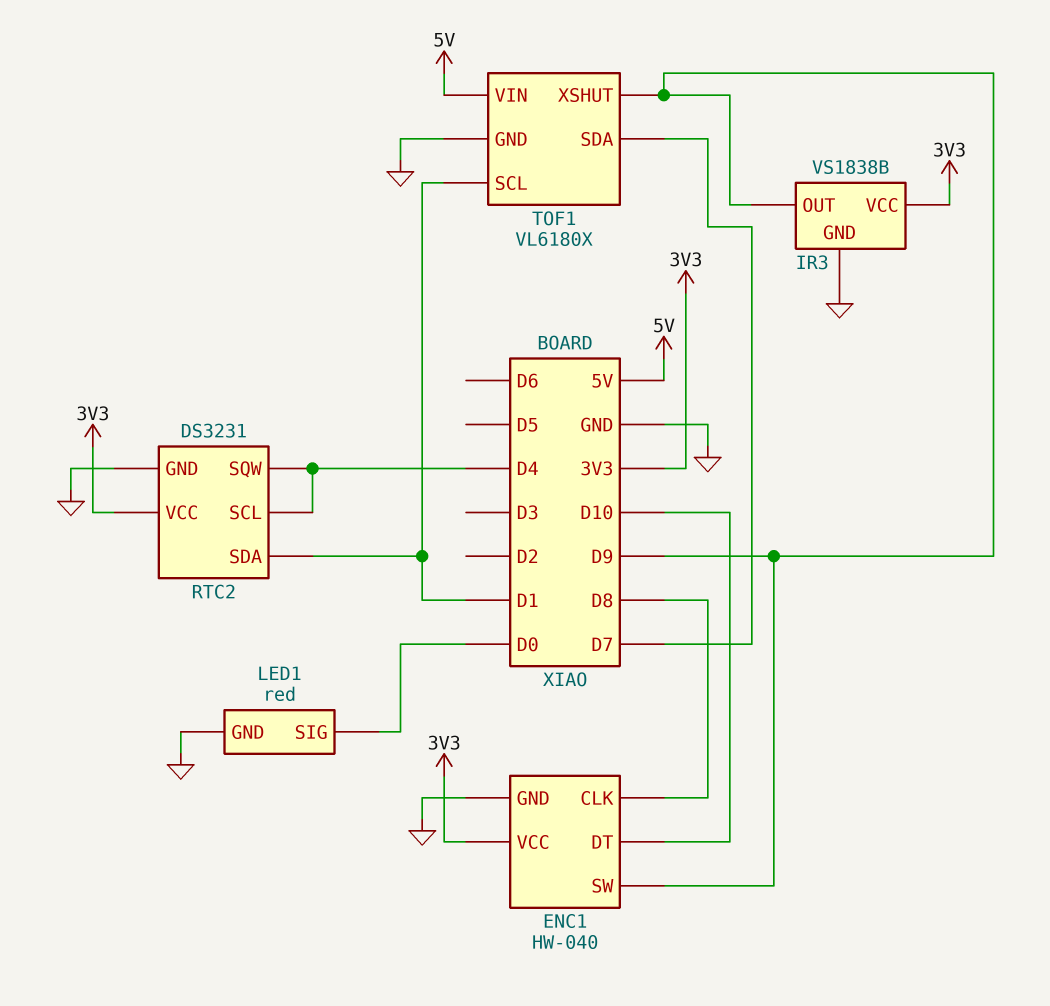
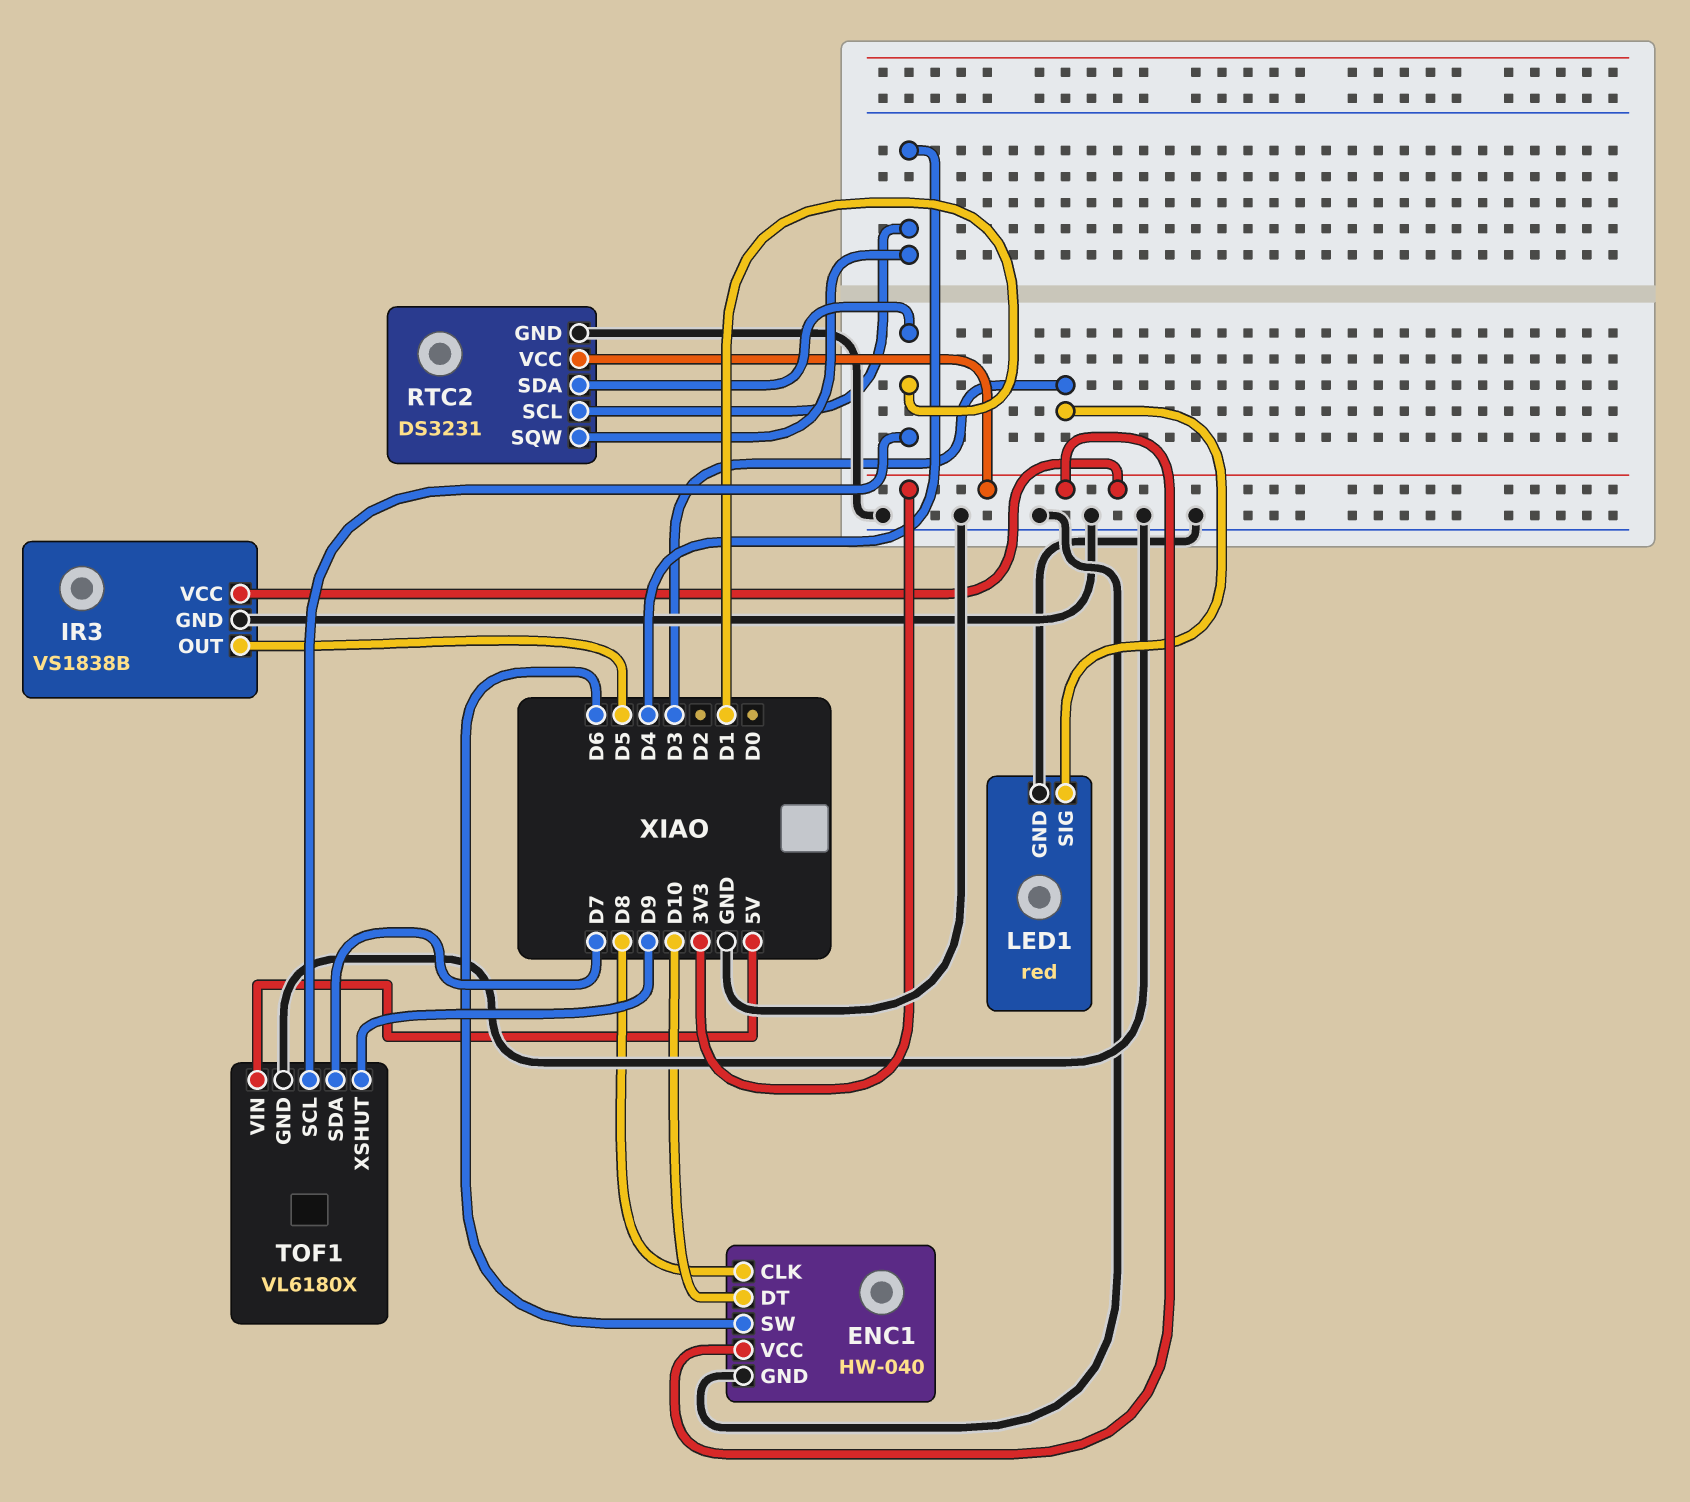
ENC1 pin SW: D9 -> D6
IR3 pin OUT: D9 -> D5
LED1 pin SIG: D0 -> D3

